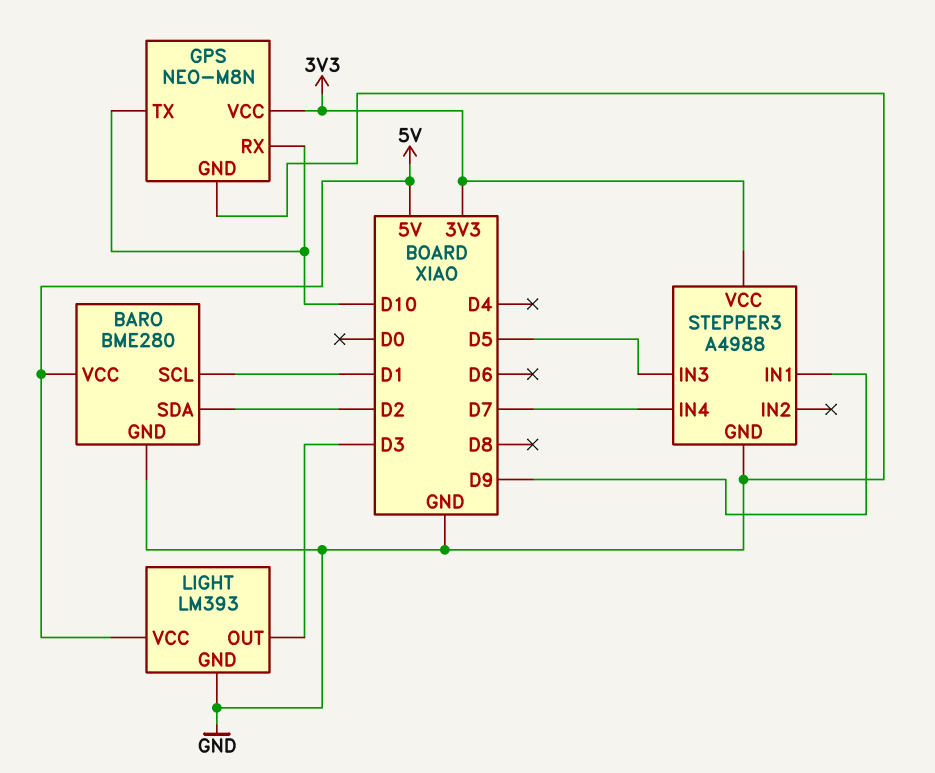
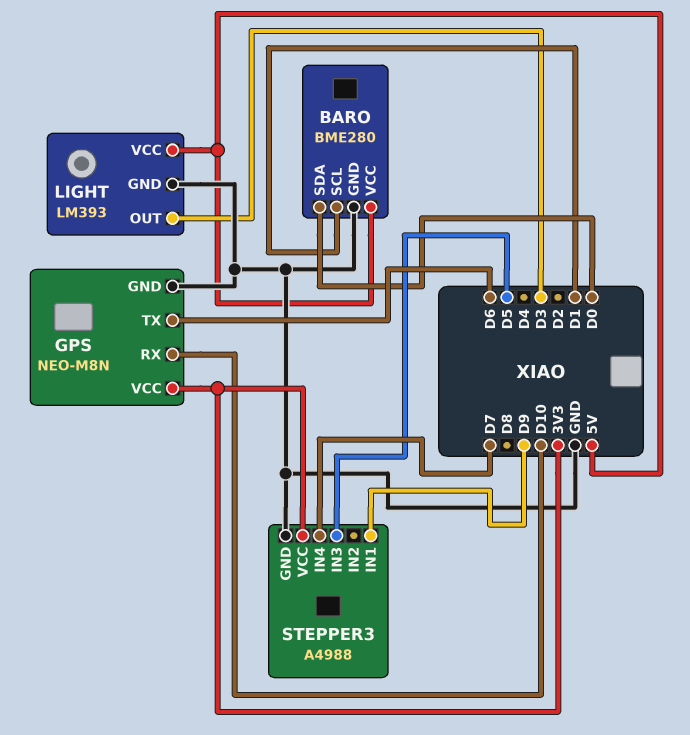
BARO pin SDA: D2 -> D0
GPS pin TX: D10 -> D6

